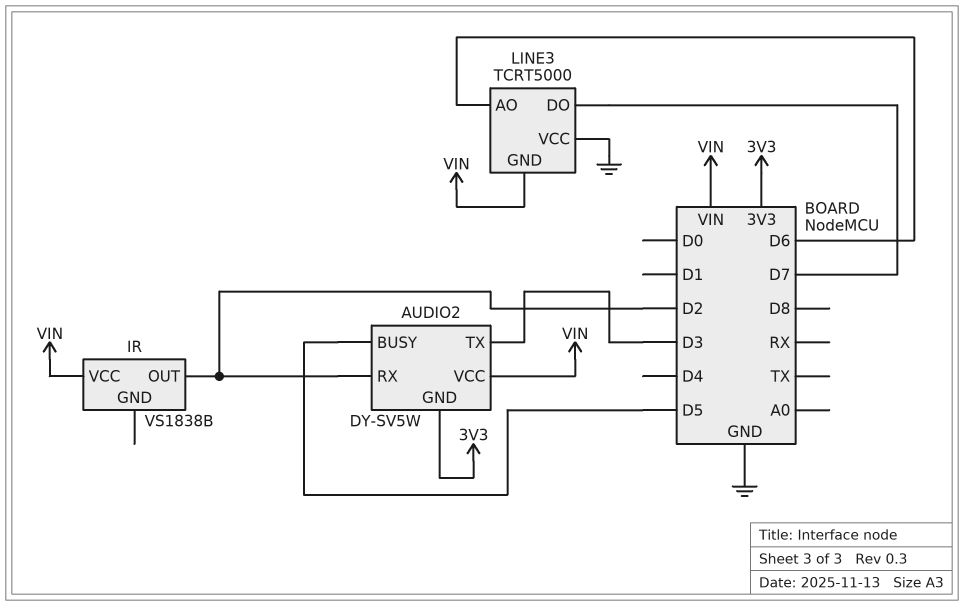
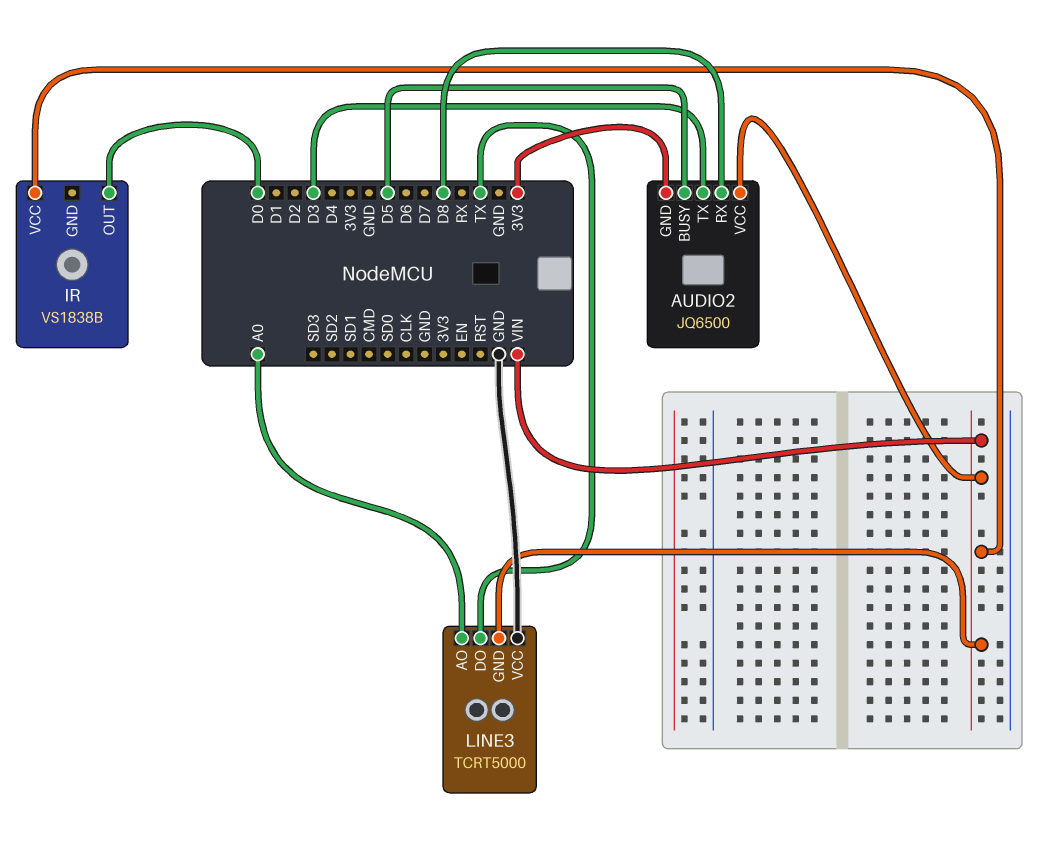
AUDIO2: DY-SV5W -> JQ6500
AUDIO2 pin RX: D2 -> D8
IR pin OUT: D2 -> D0
LINE3 pin AO: D6 -> A0
LINE3 pin DO: D7 -> TX

